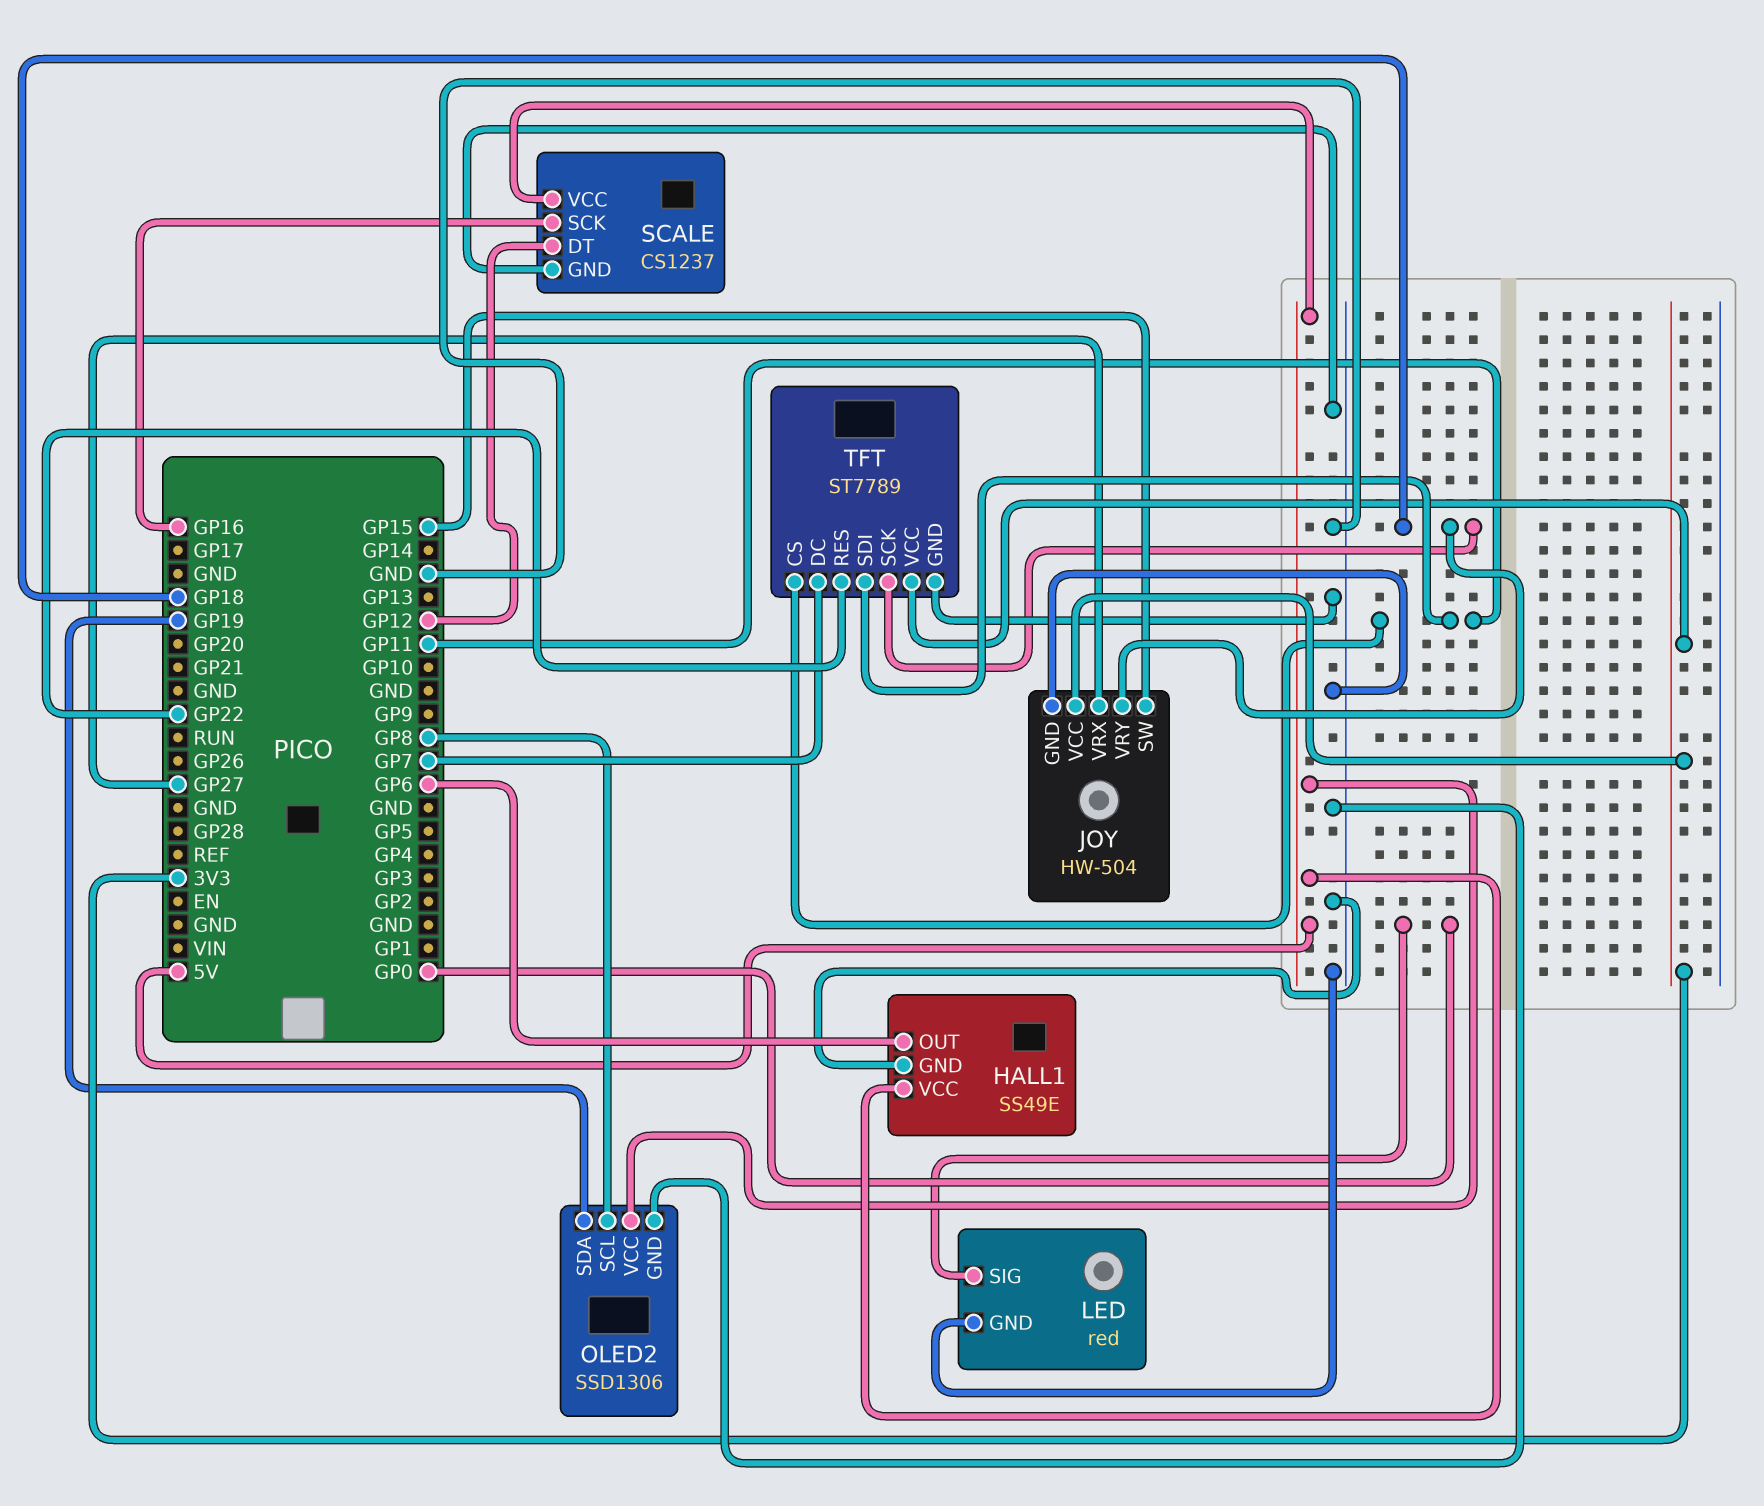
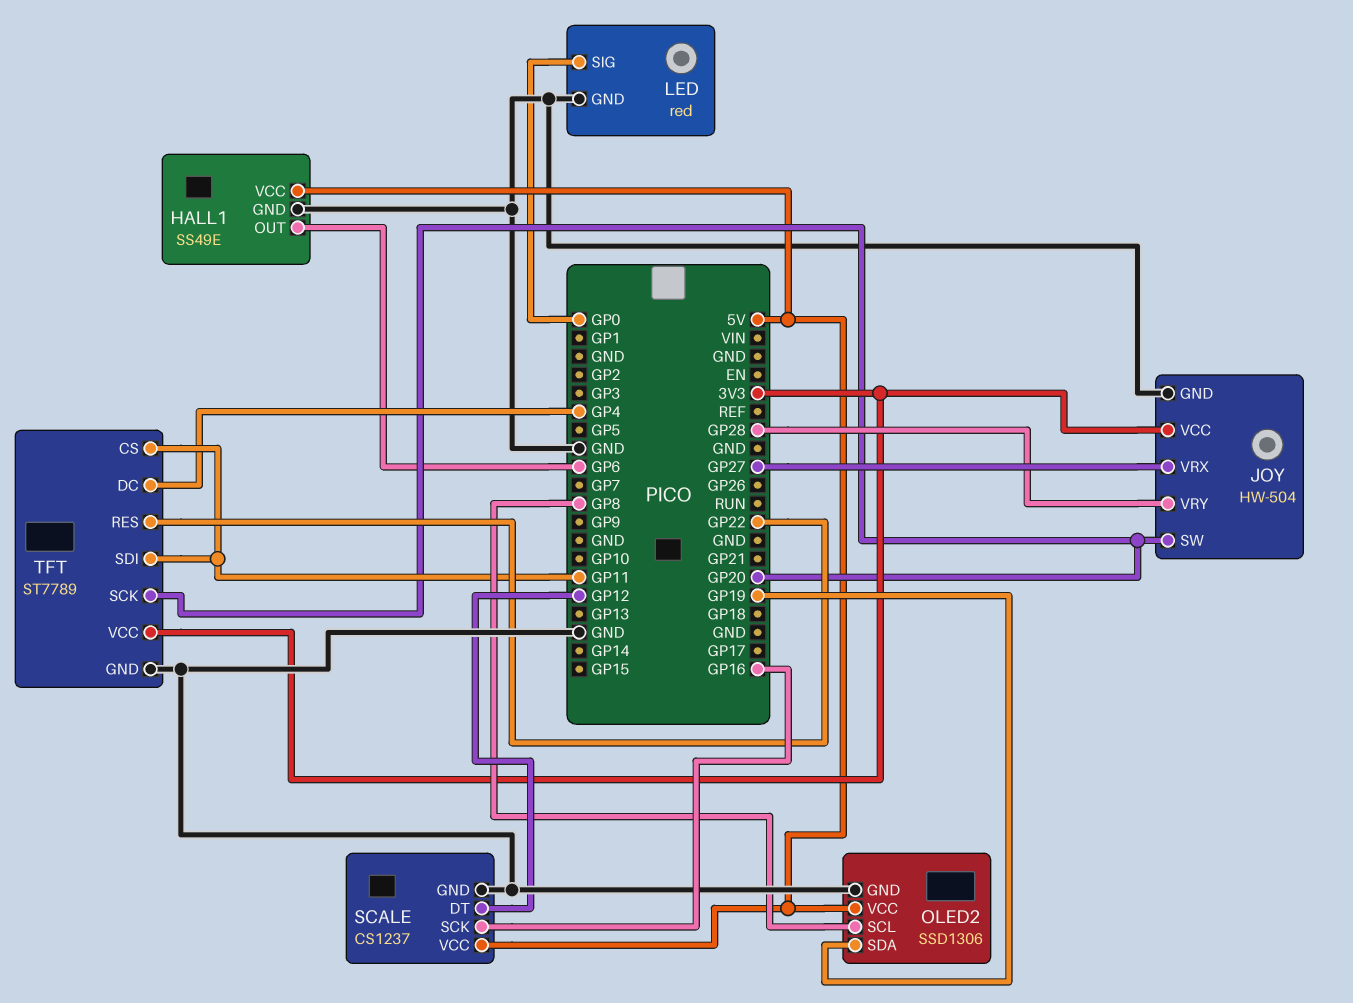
JOY pin SW: GP15 -> GP20
JOY pin VRY: GP18 -> GP28
TFT pin DC: GP7 -> GP4
TFT pin SCK: GP18 -> GP20

